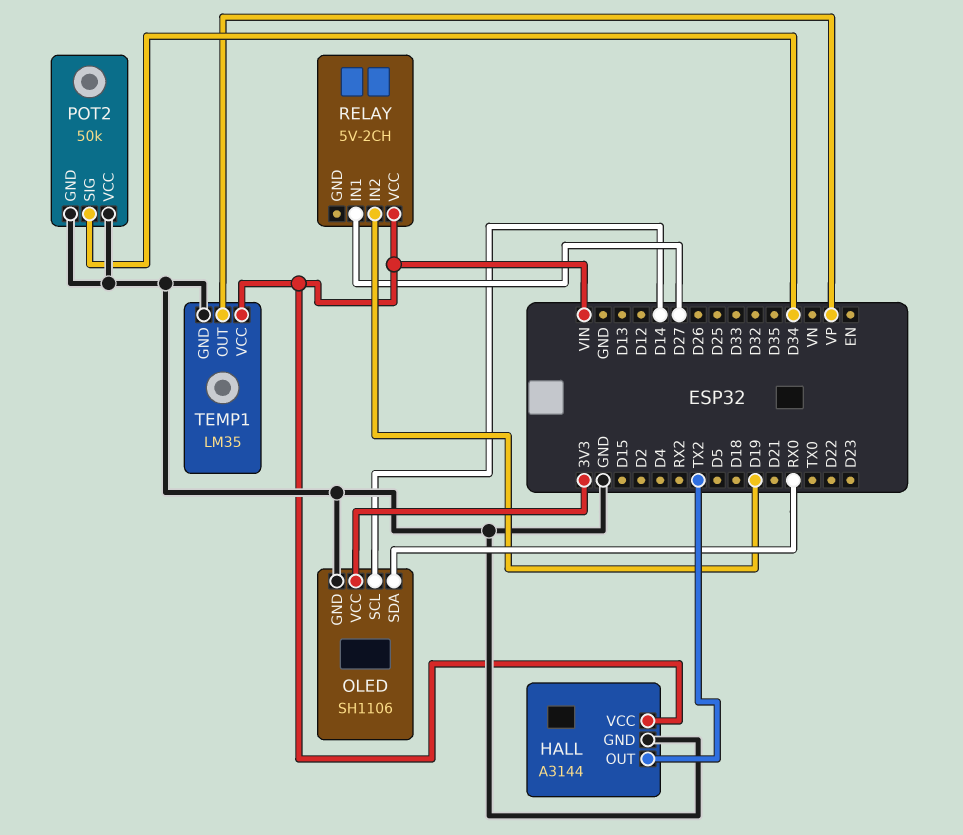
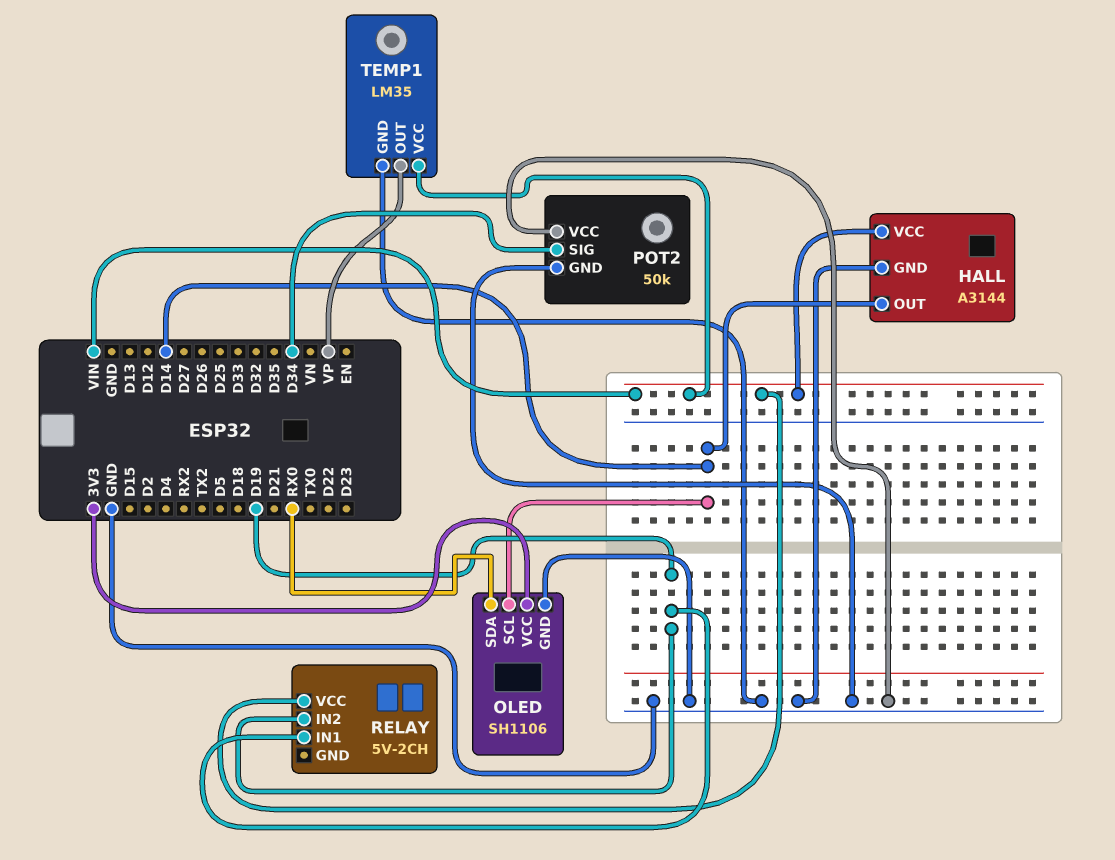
HALL pin OUT: TX2 -> D14
RELAY pin IN1: D27 -> D19

